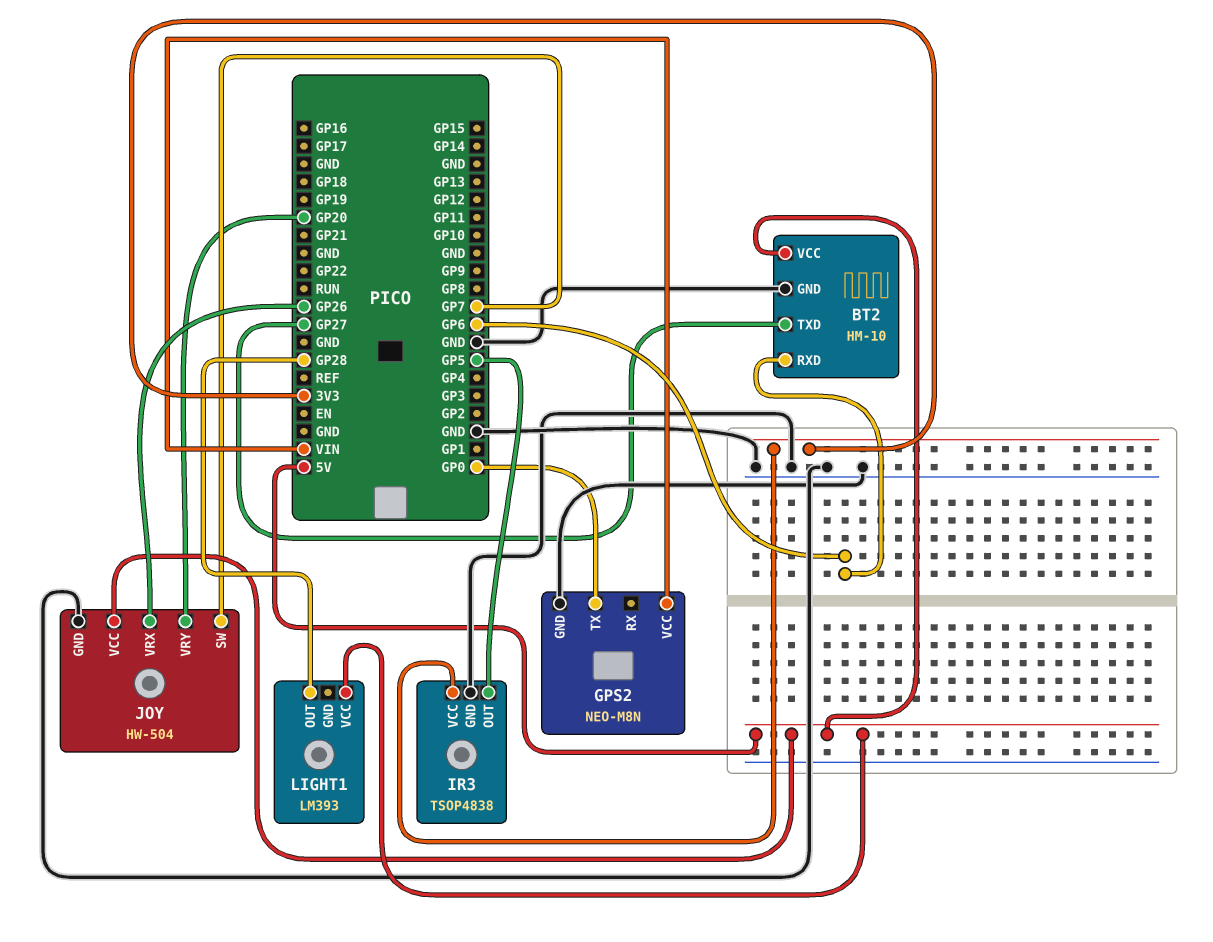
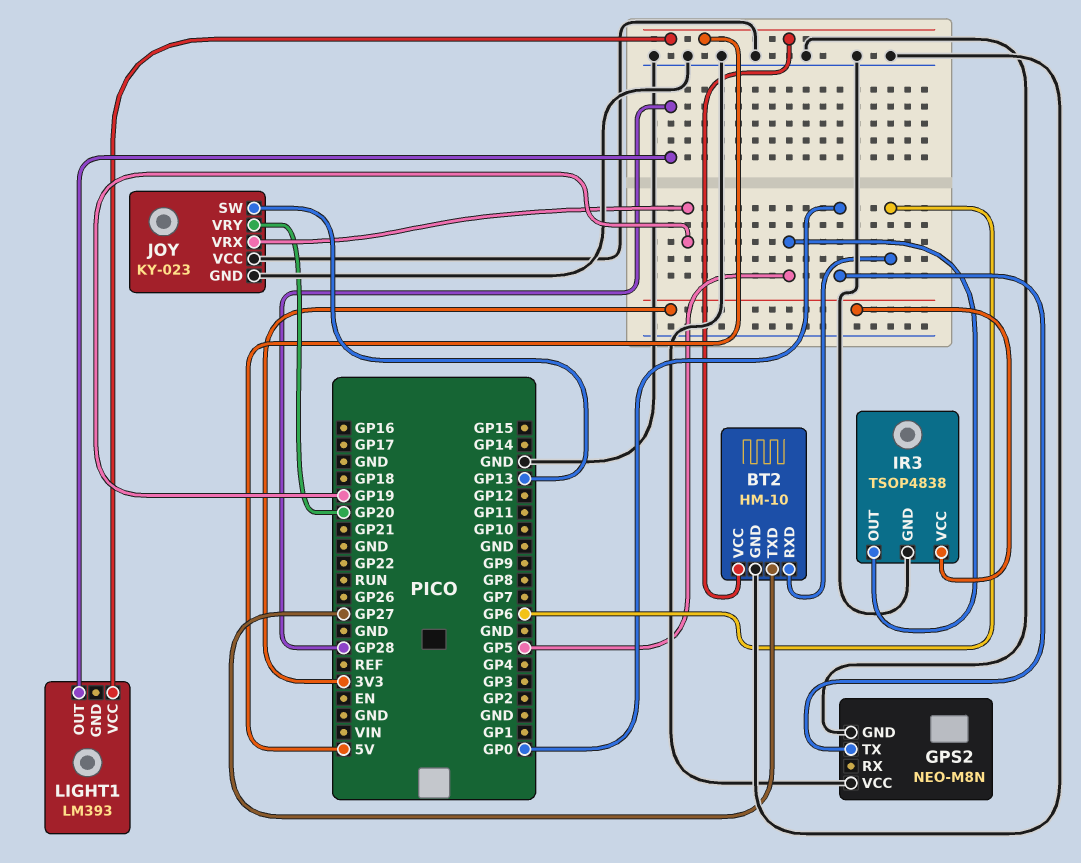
GPS2 pin VCC: VIN -> GND
JOY: HW-504 -> KY-023
JOY pin SW: GP7 -> GP13
JOY pin VCC: 5V -> GND
JOY pin VRX: GP26 -> GP19

